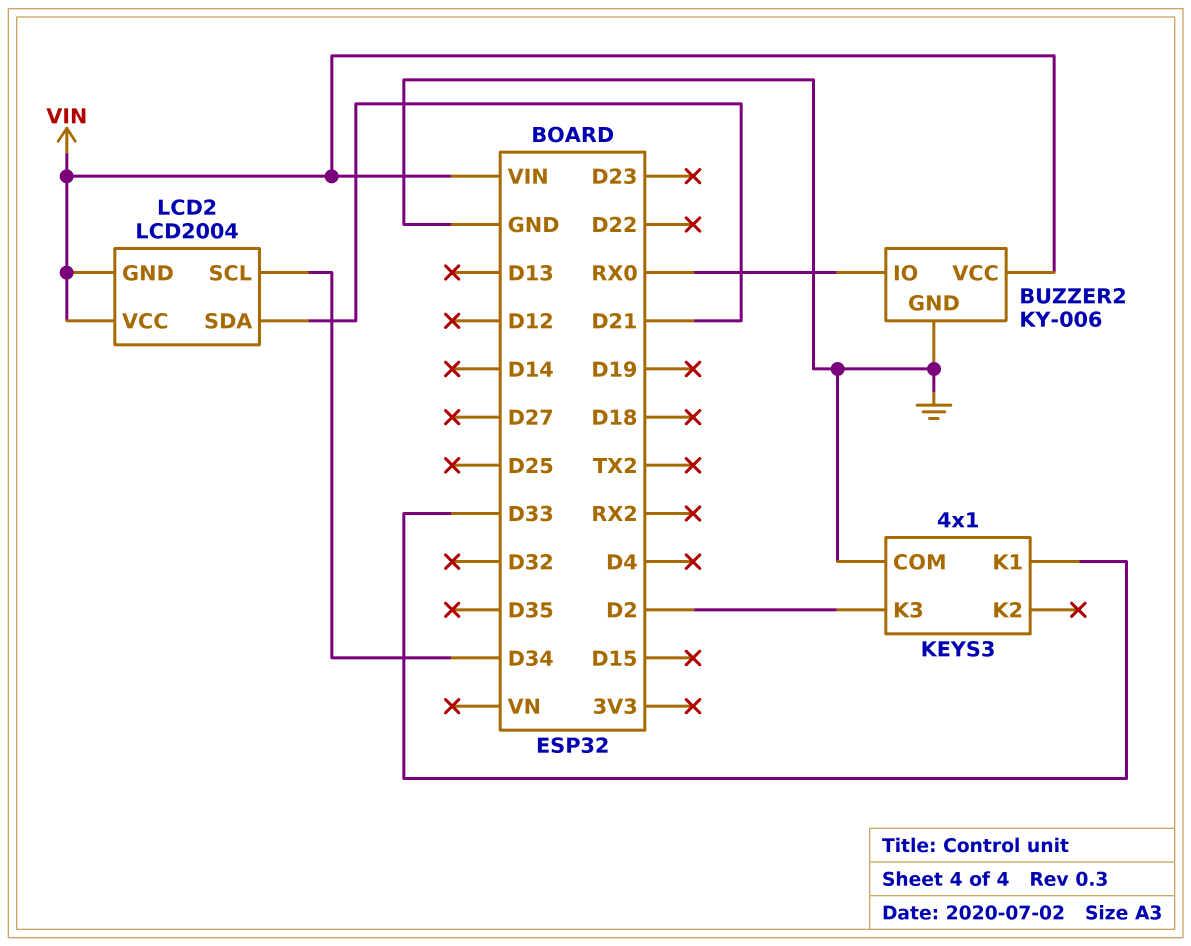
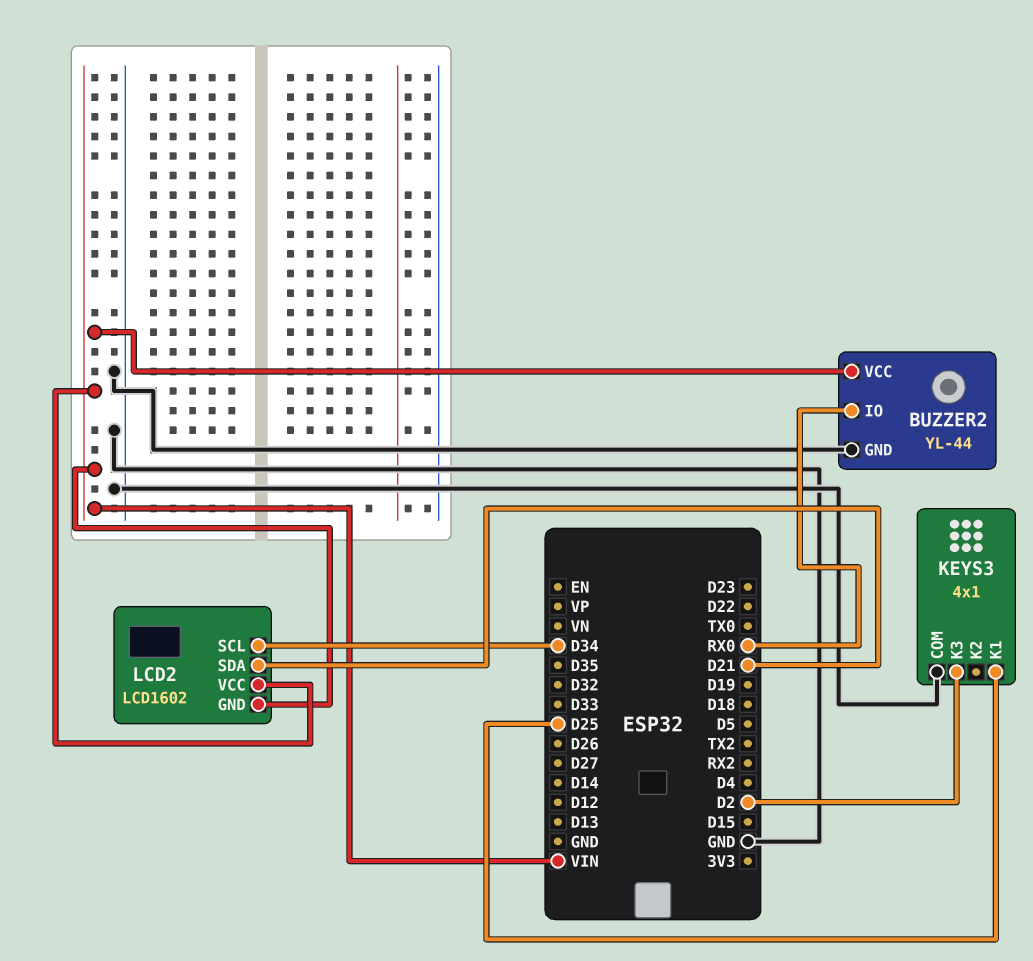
BUZZER2: KY-006 -> YL-44
KEYS3 pin K1: D33 -> D25
LCD2: LCD2004 -> LCD1602

